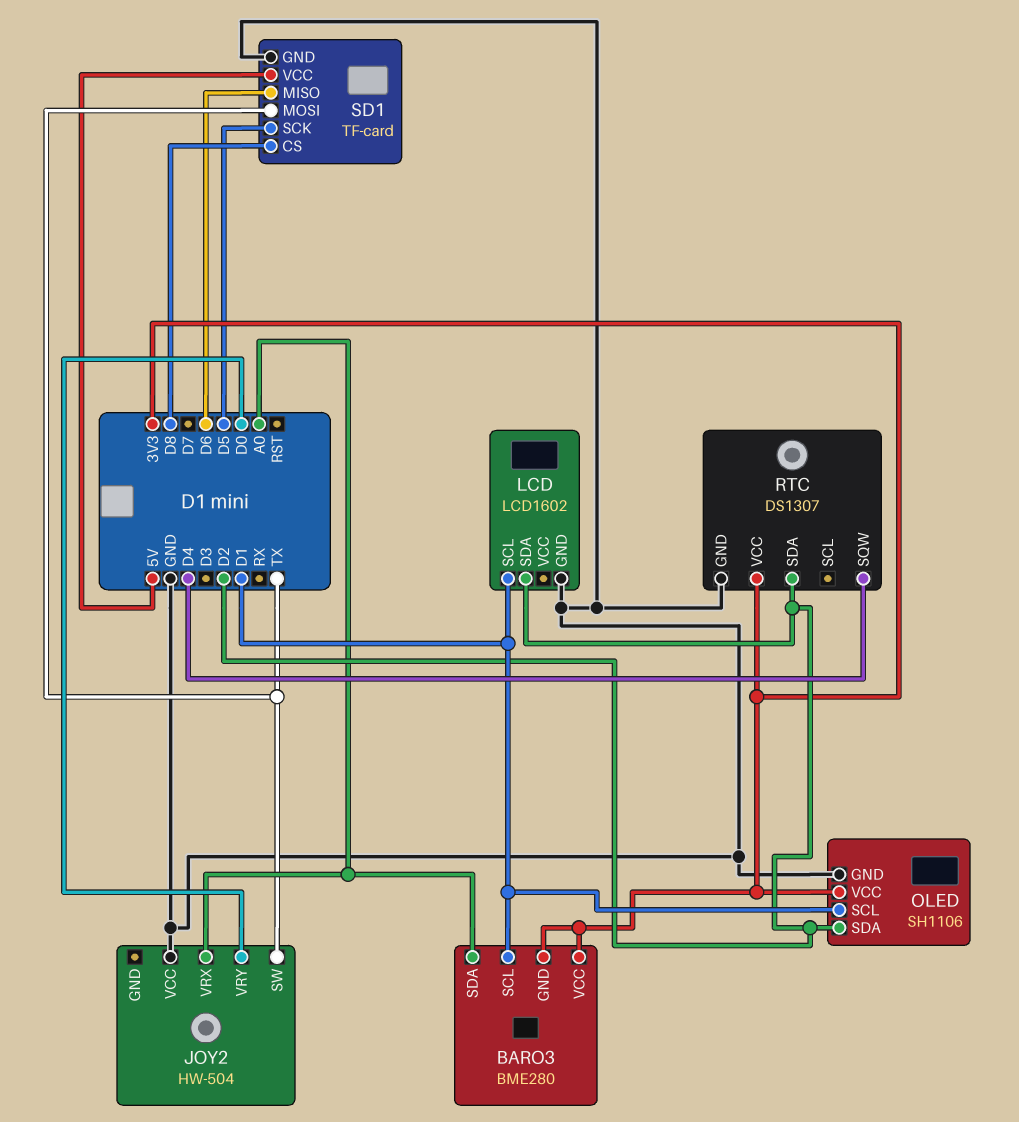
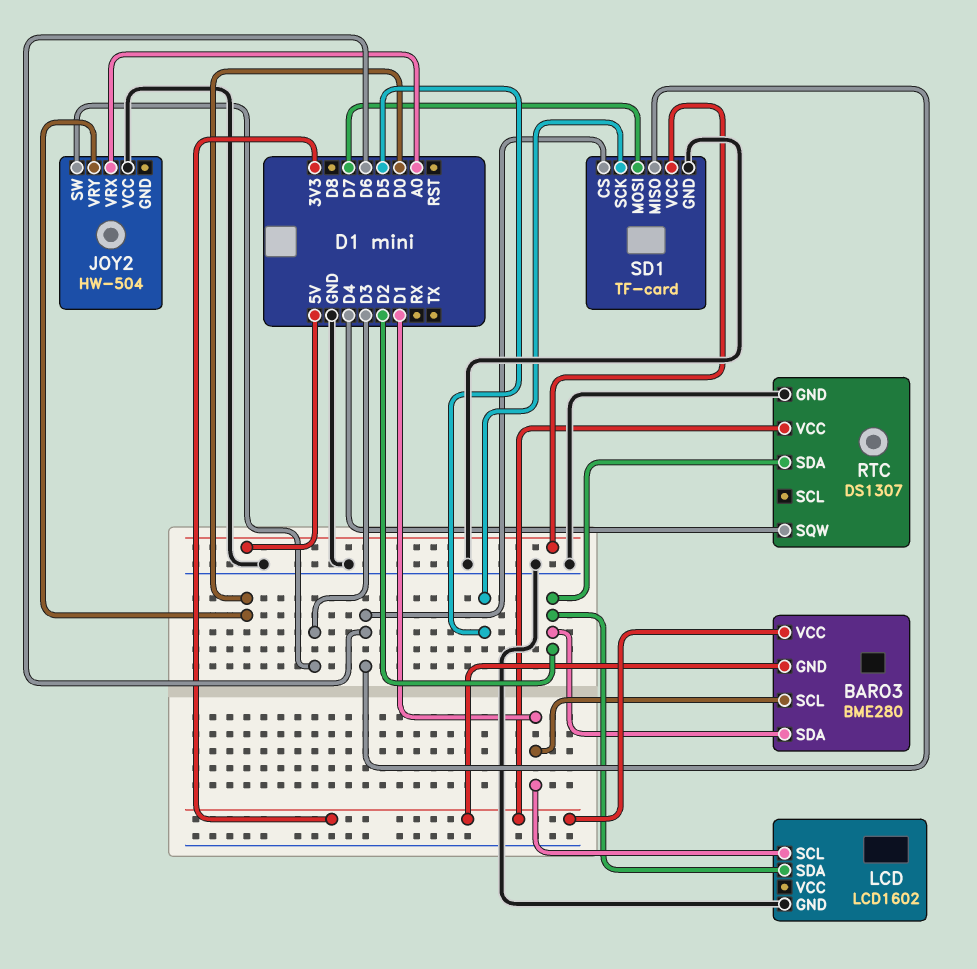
BARO3 pin SDA: A0 -> D2
JOY2 pin SW: TX -> D3
OLED: SH1106 -> none
OLED pin GND: GND -> none
OLED pin SCL: D1 -> none
OLED pin SDA: D2 -> none
OLED pin VCC: 3V3 -> none
SD1 pin CS: D8 -> D6
SD1 pin MOSI: TX -> D7

